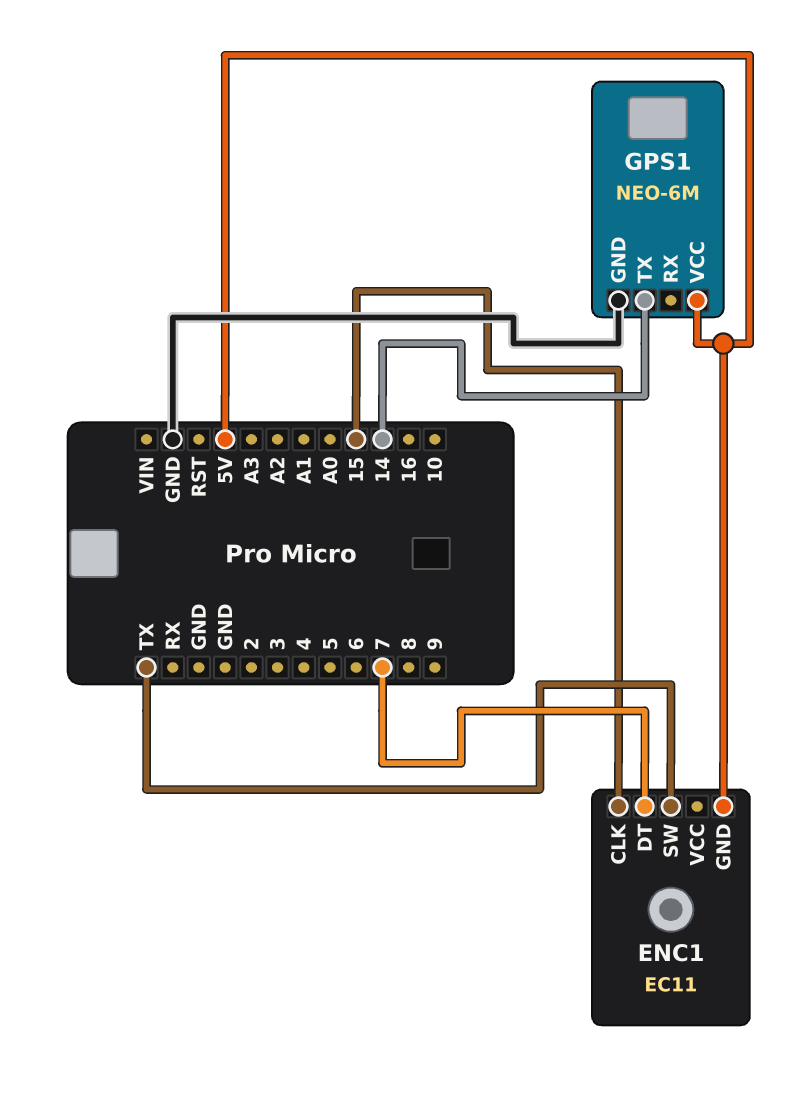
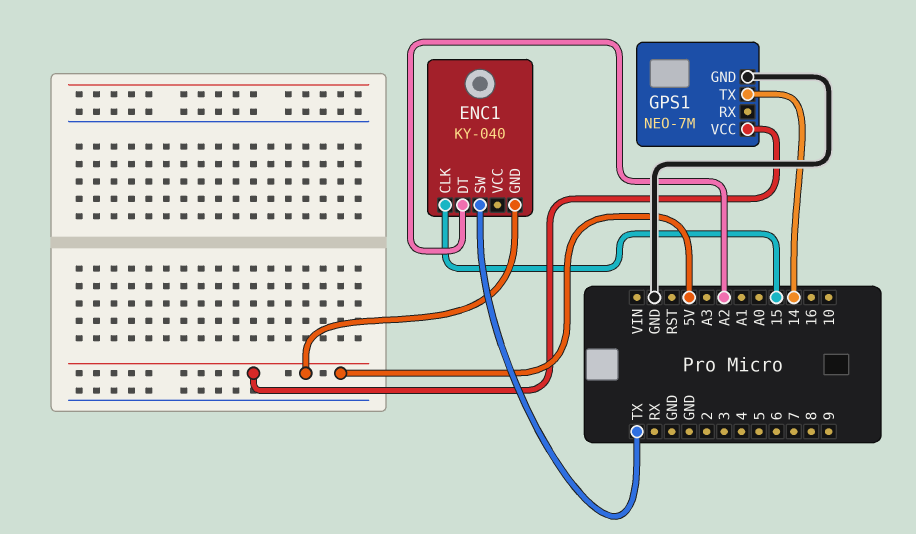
ENC1: EC11 -> KY-040
ENC1 pin DT: 7 -> A2
GPS1: NEO-6M -> NEO-7M

